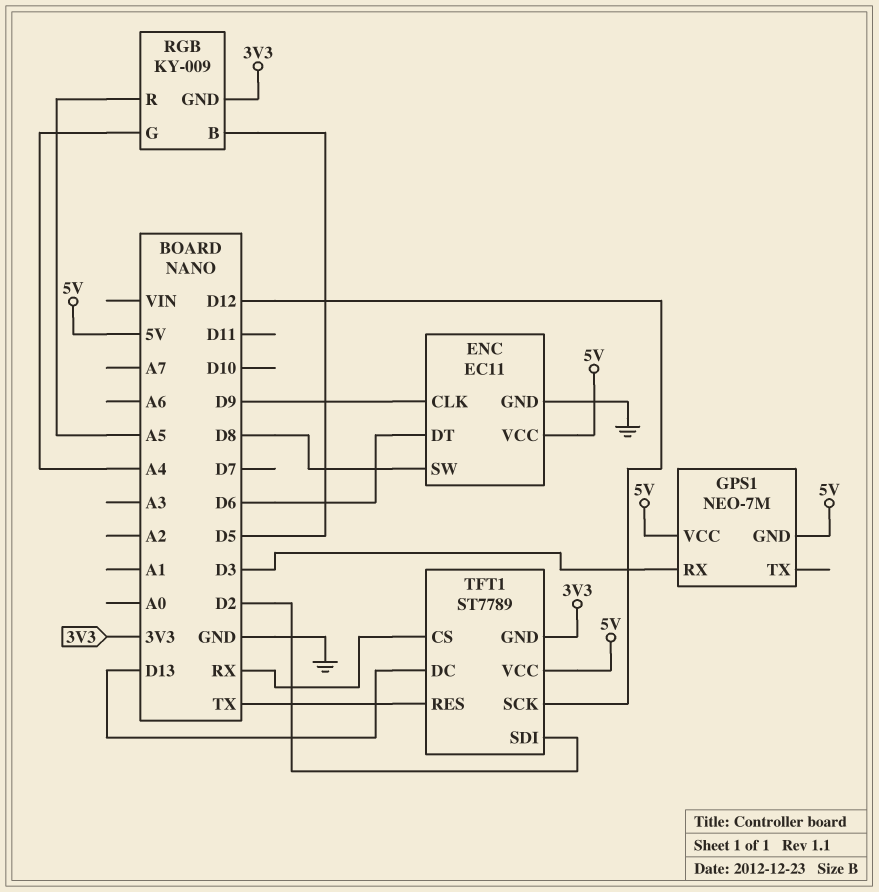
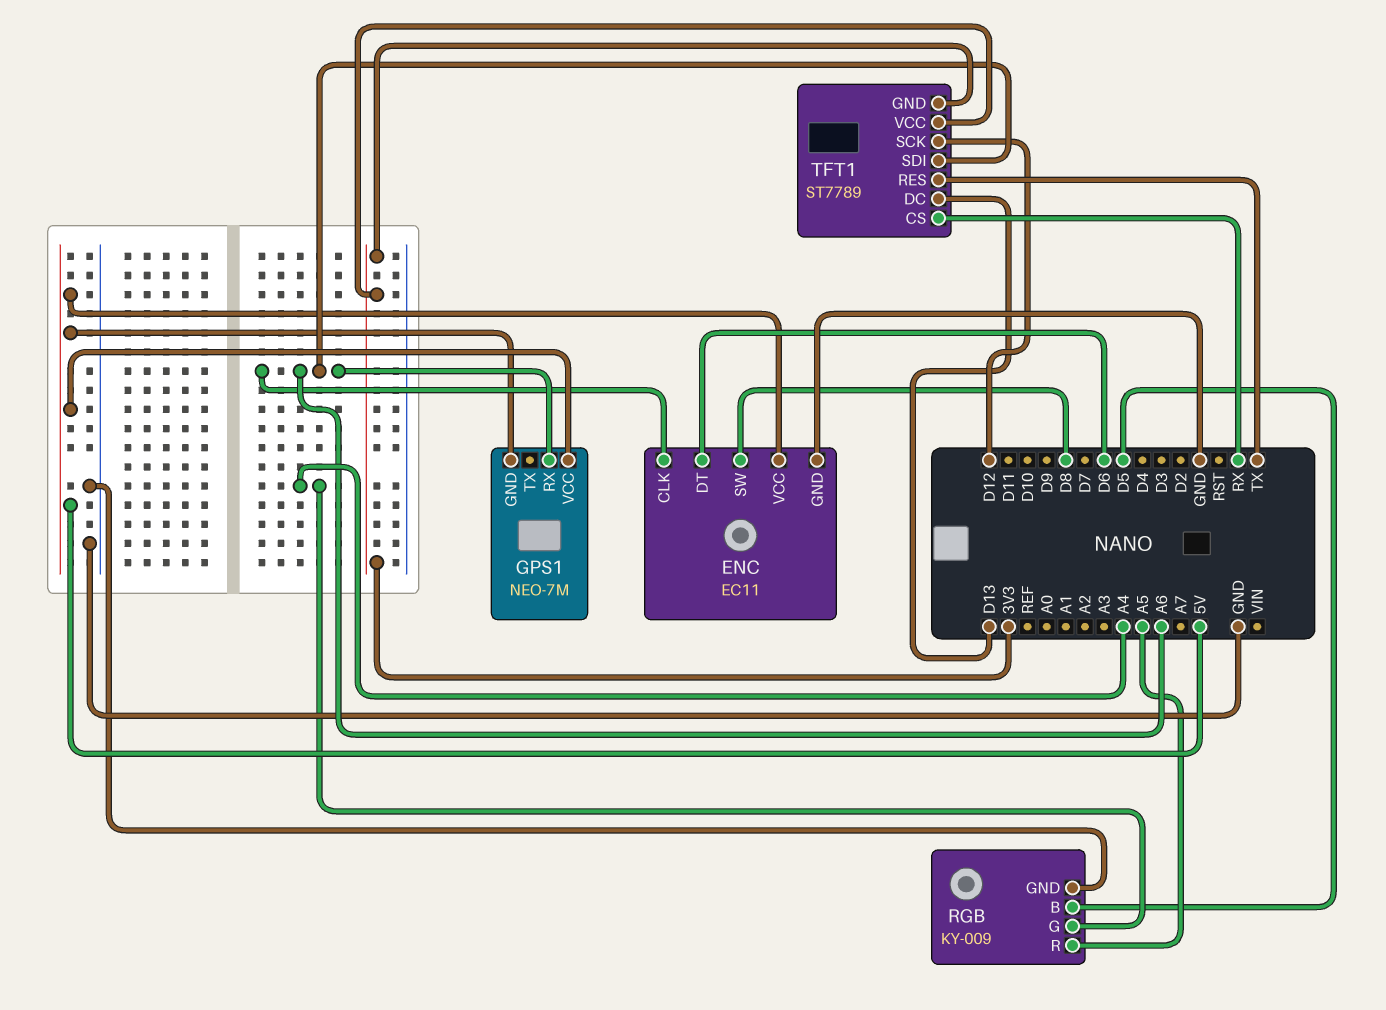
ENC pin CLK: D9 -> A6
GPS1 pin RX: D3 -> A6
RGB pin GND: 3V3 -> GND
TFT1 pin SDI: D2 -> A6
TFT1 pin VCC: 5V -> 3V3

